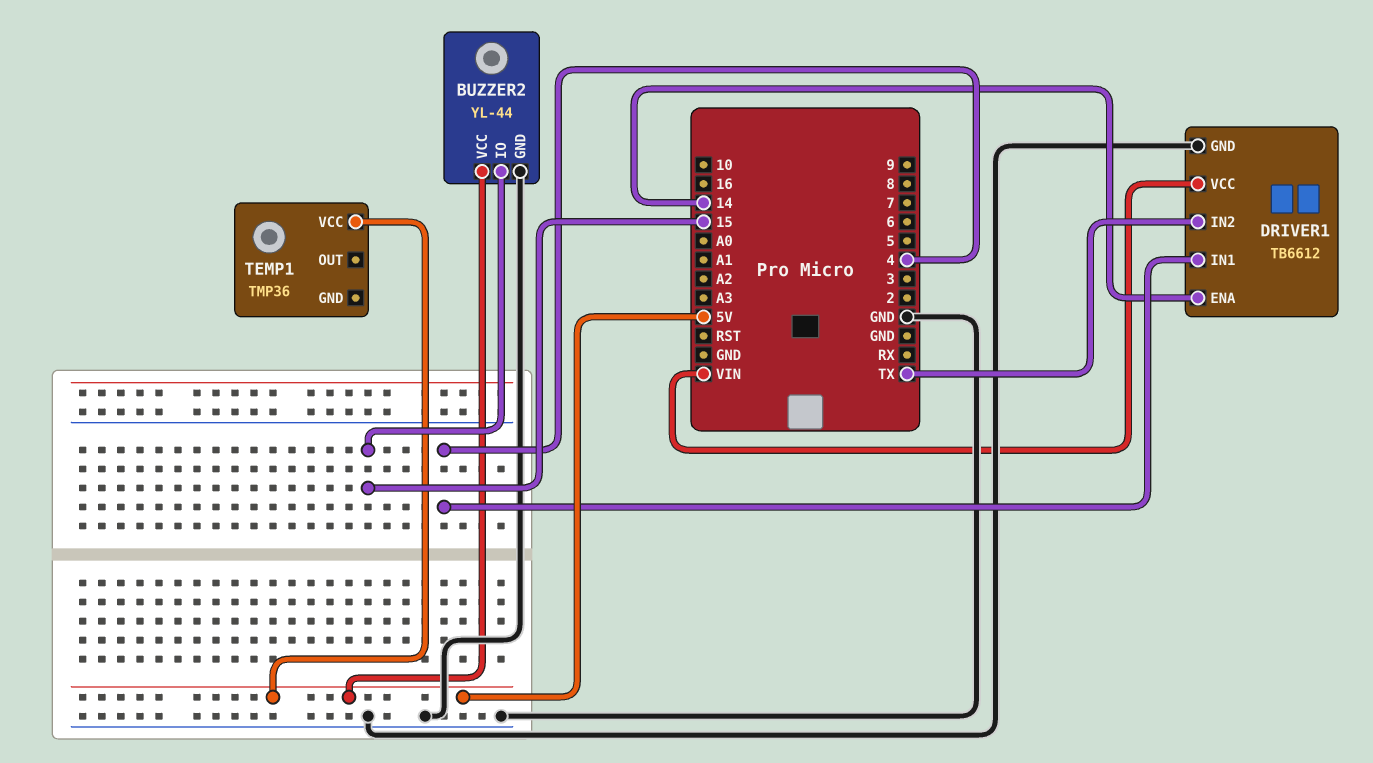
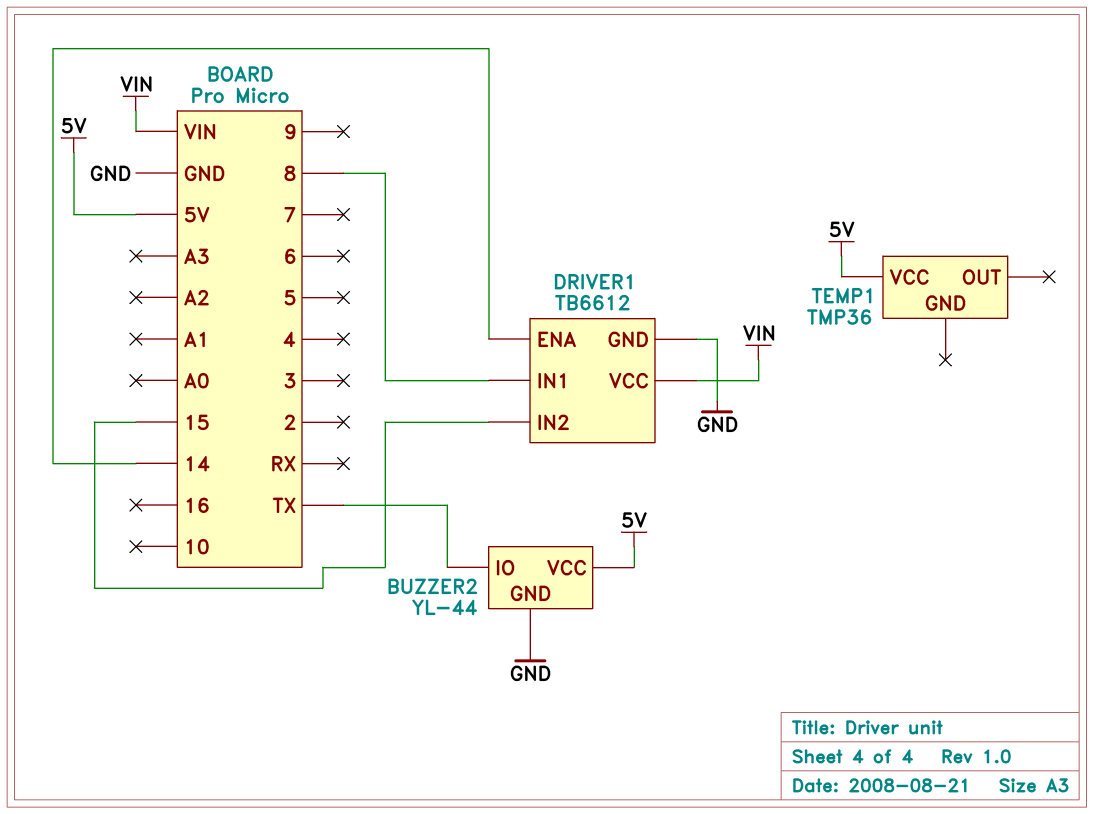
BUZZER2 pin IO: 15 -> TX
DRIVER1 pin IN1: 4 -> 8
DRIVER1 pin IN2: TX -> 15

